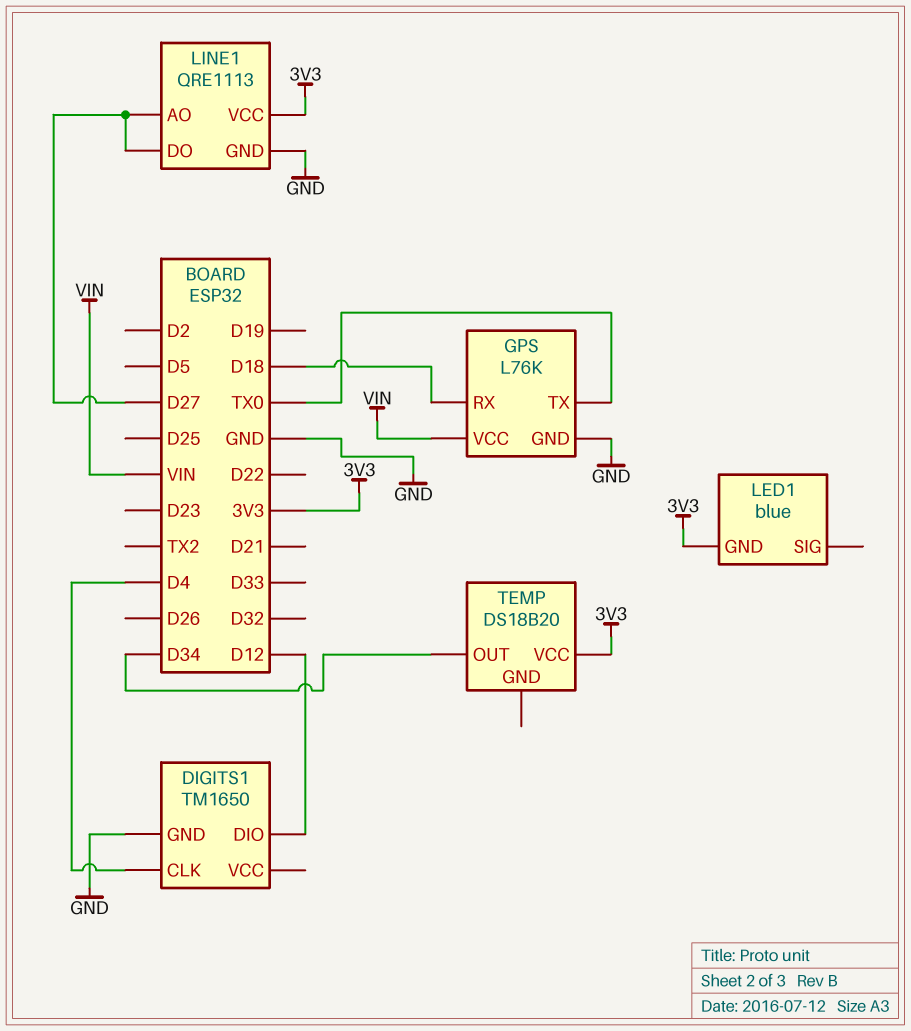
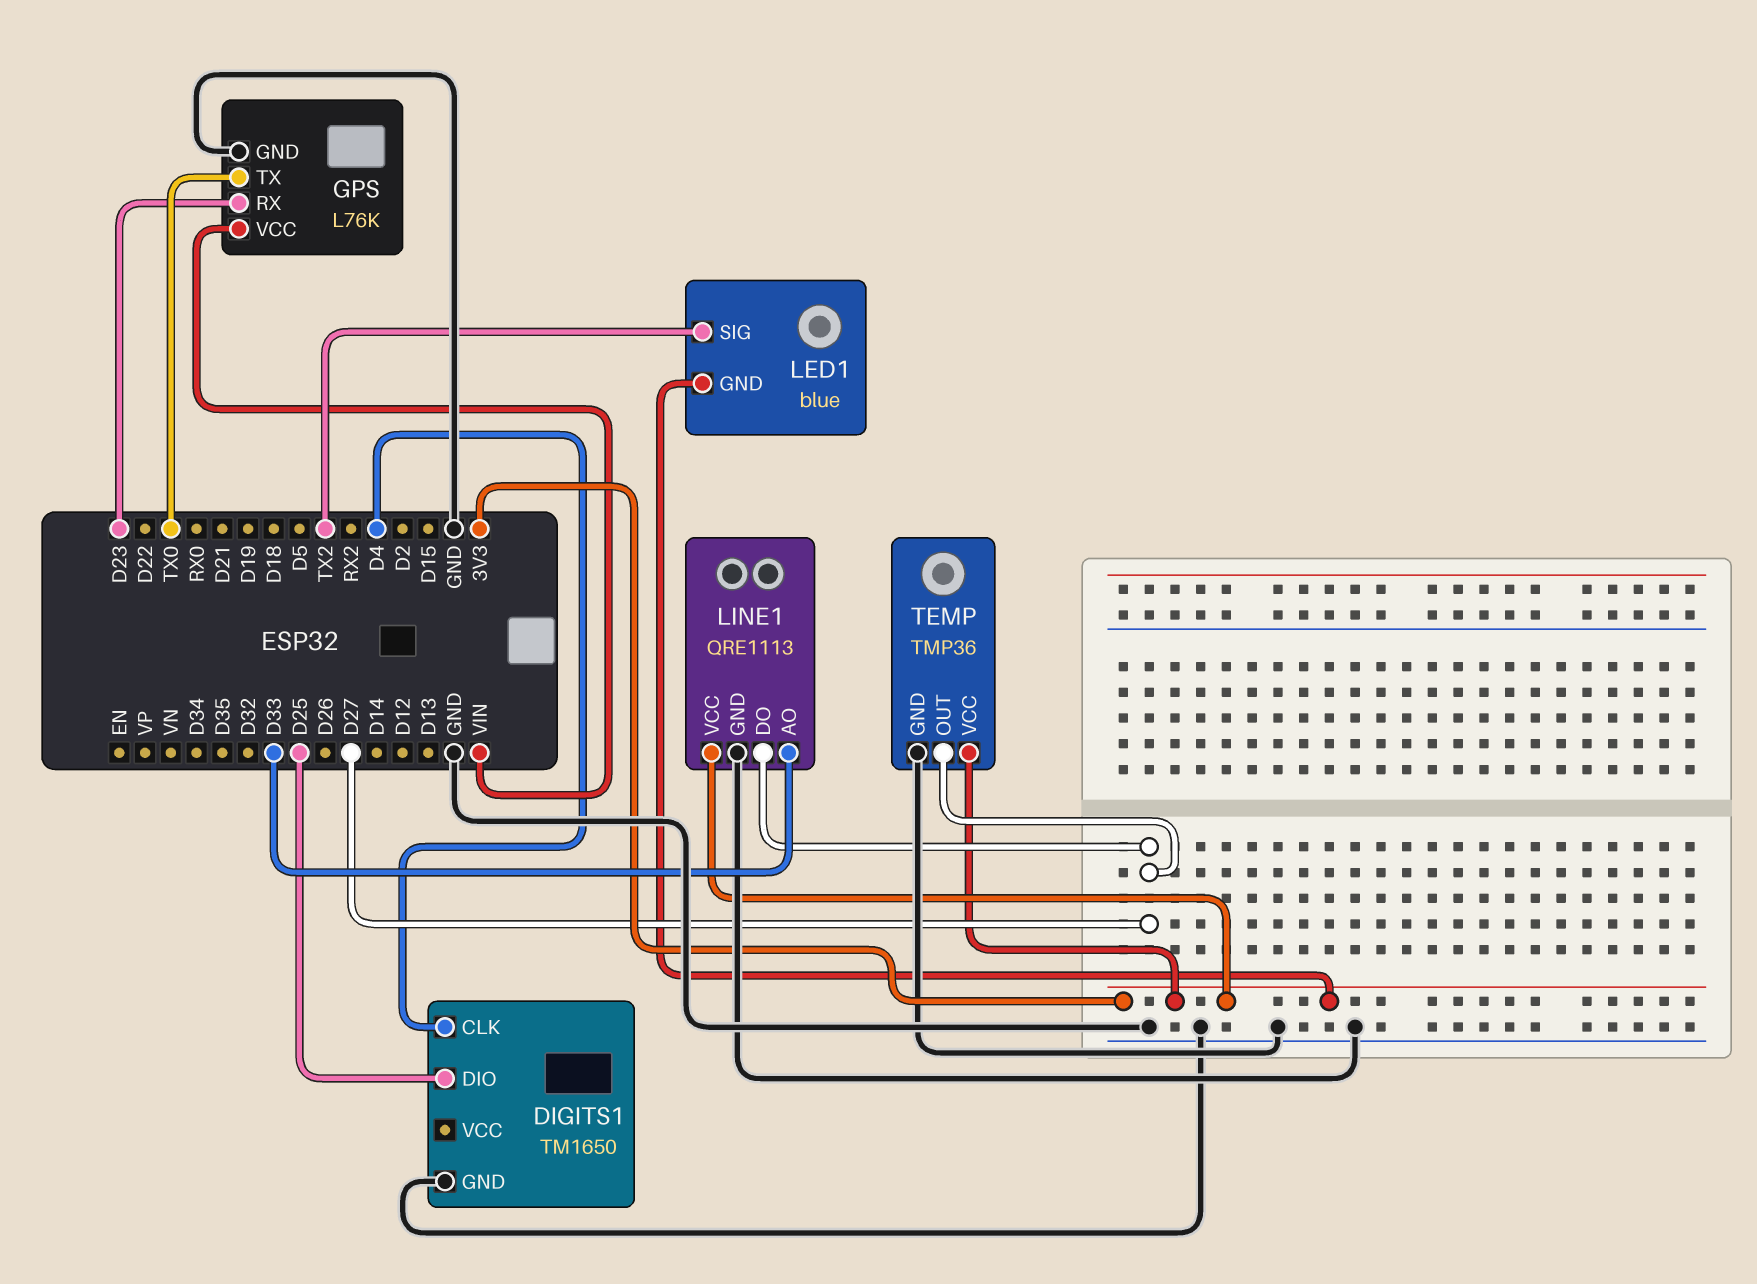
DIGITS1 pin DIO: D12 -> D25
GPS pin RX: D18 -> D23
LED1 pin SIG: none -> TX2
LINE1 pin AO: D27 -> D33
TEMP: DS18B20 -> TMP36
TEMP pin GND: none -> GND
TEMP pin OUT: D34 -> D27

